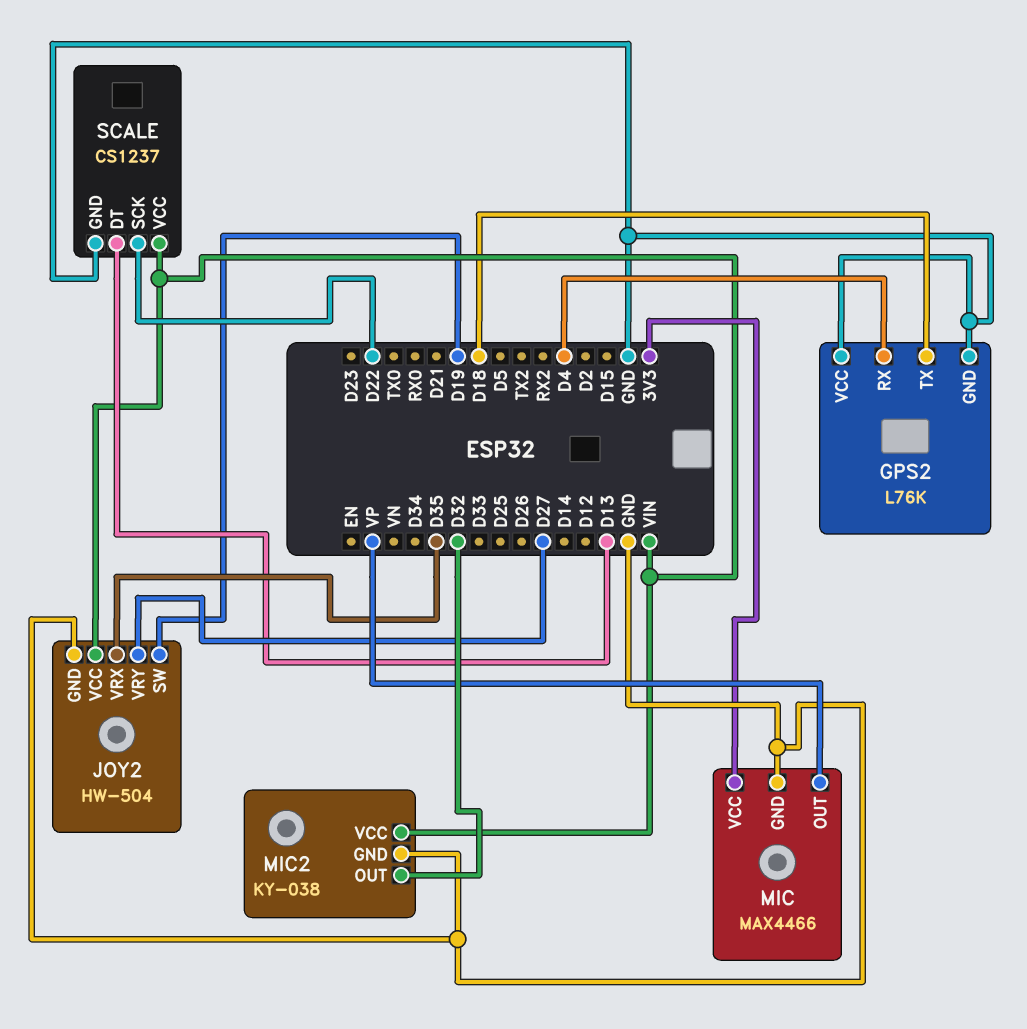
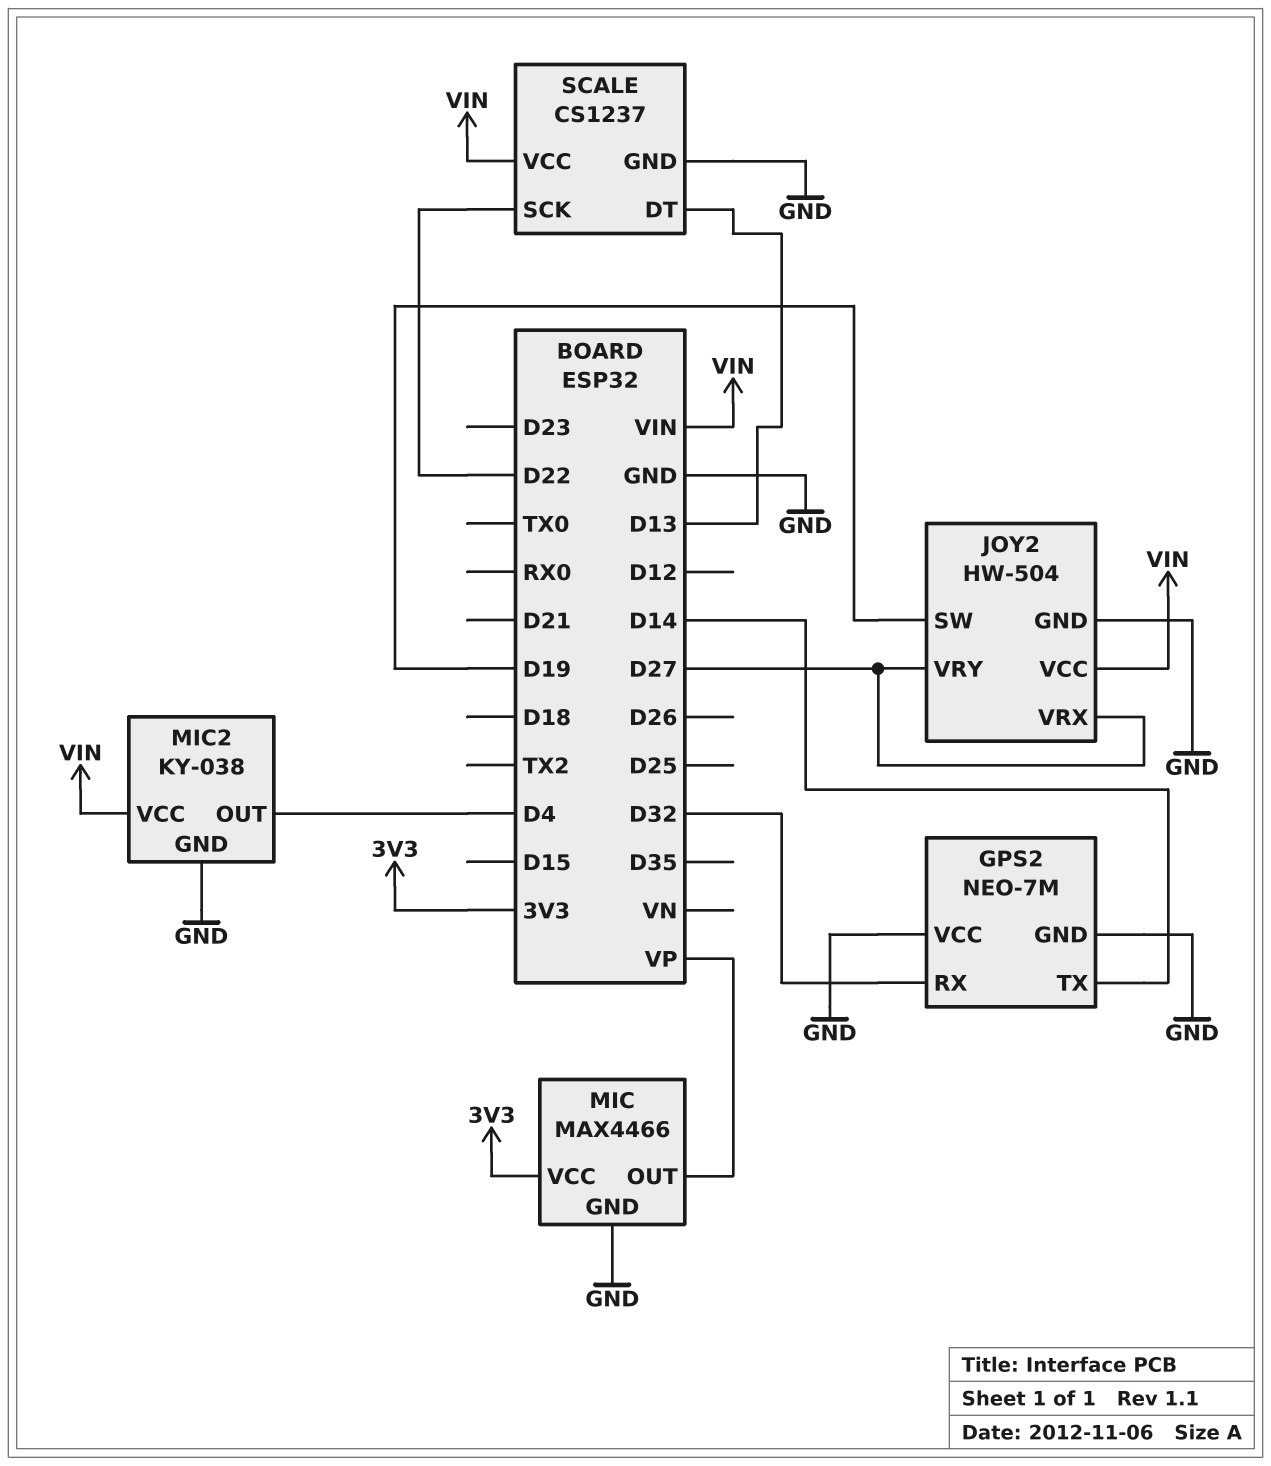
GPS2: L76K -> NEO-7M
GPS2 pin RX: D4 -> D32
GPS2 pin TX: D18 -> D14
JOY2 pin VRX: D35 -> D27
MIC2 pin OUT: D32 -> D4

